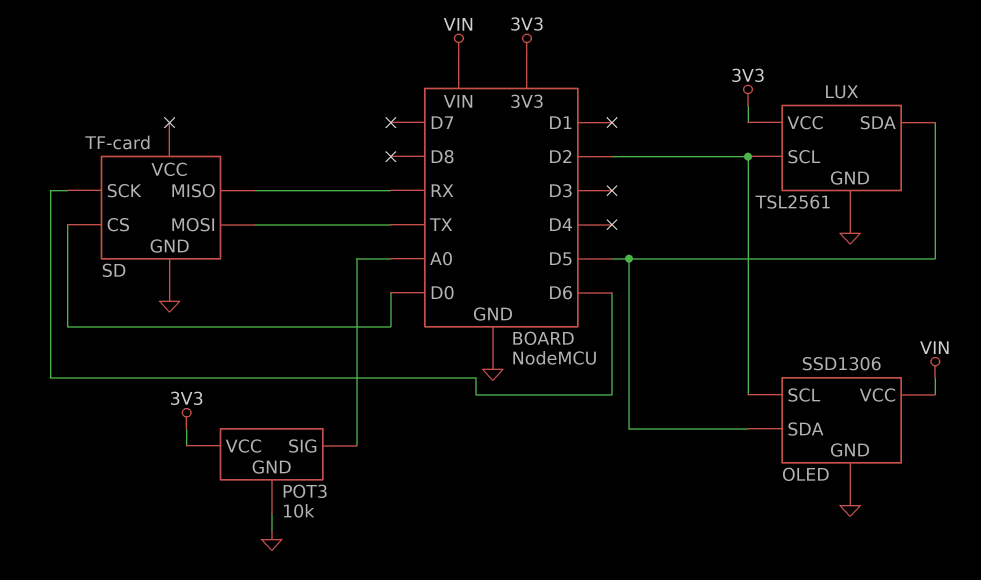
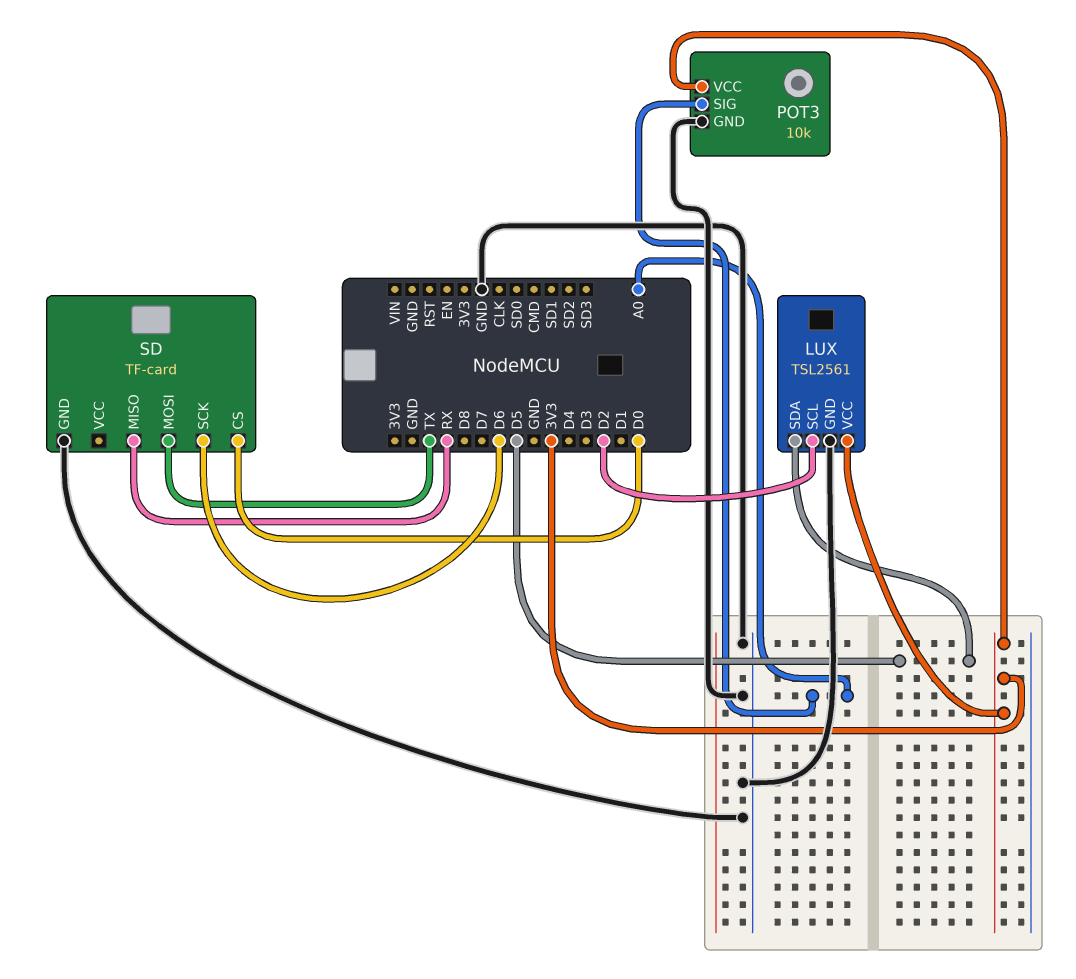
OLED: SSD1306 -> none
OLED pin GND: GND -> none
OLED pin SCL: D2 -> none
OLED pin SDA: D5 -> none
OLED pin VCC: VIN -> none

